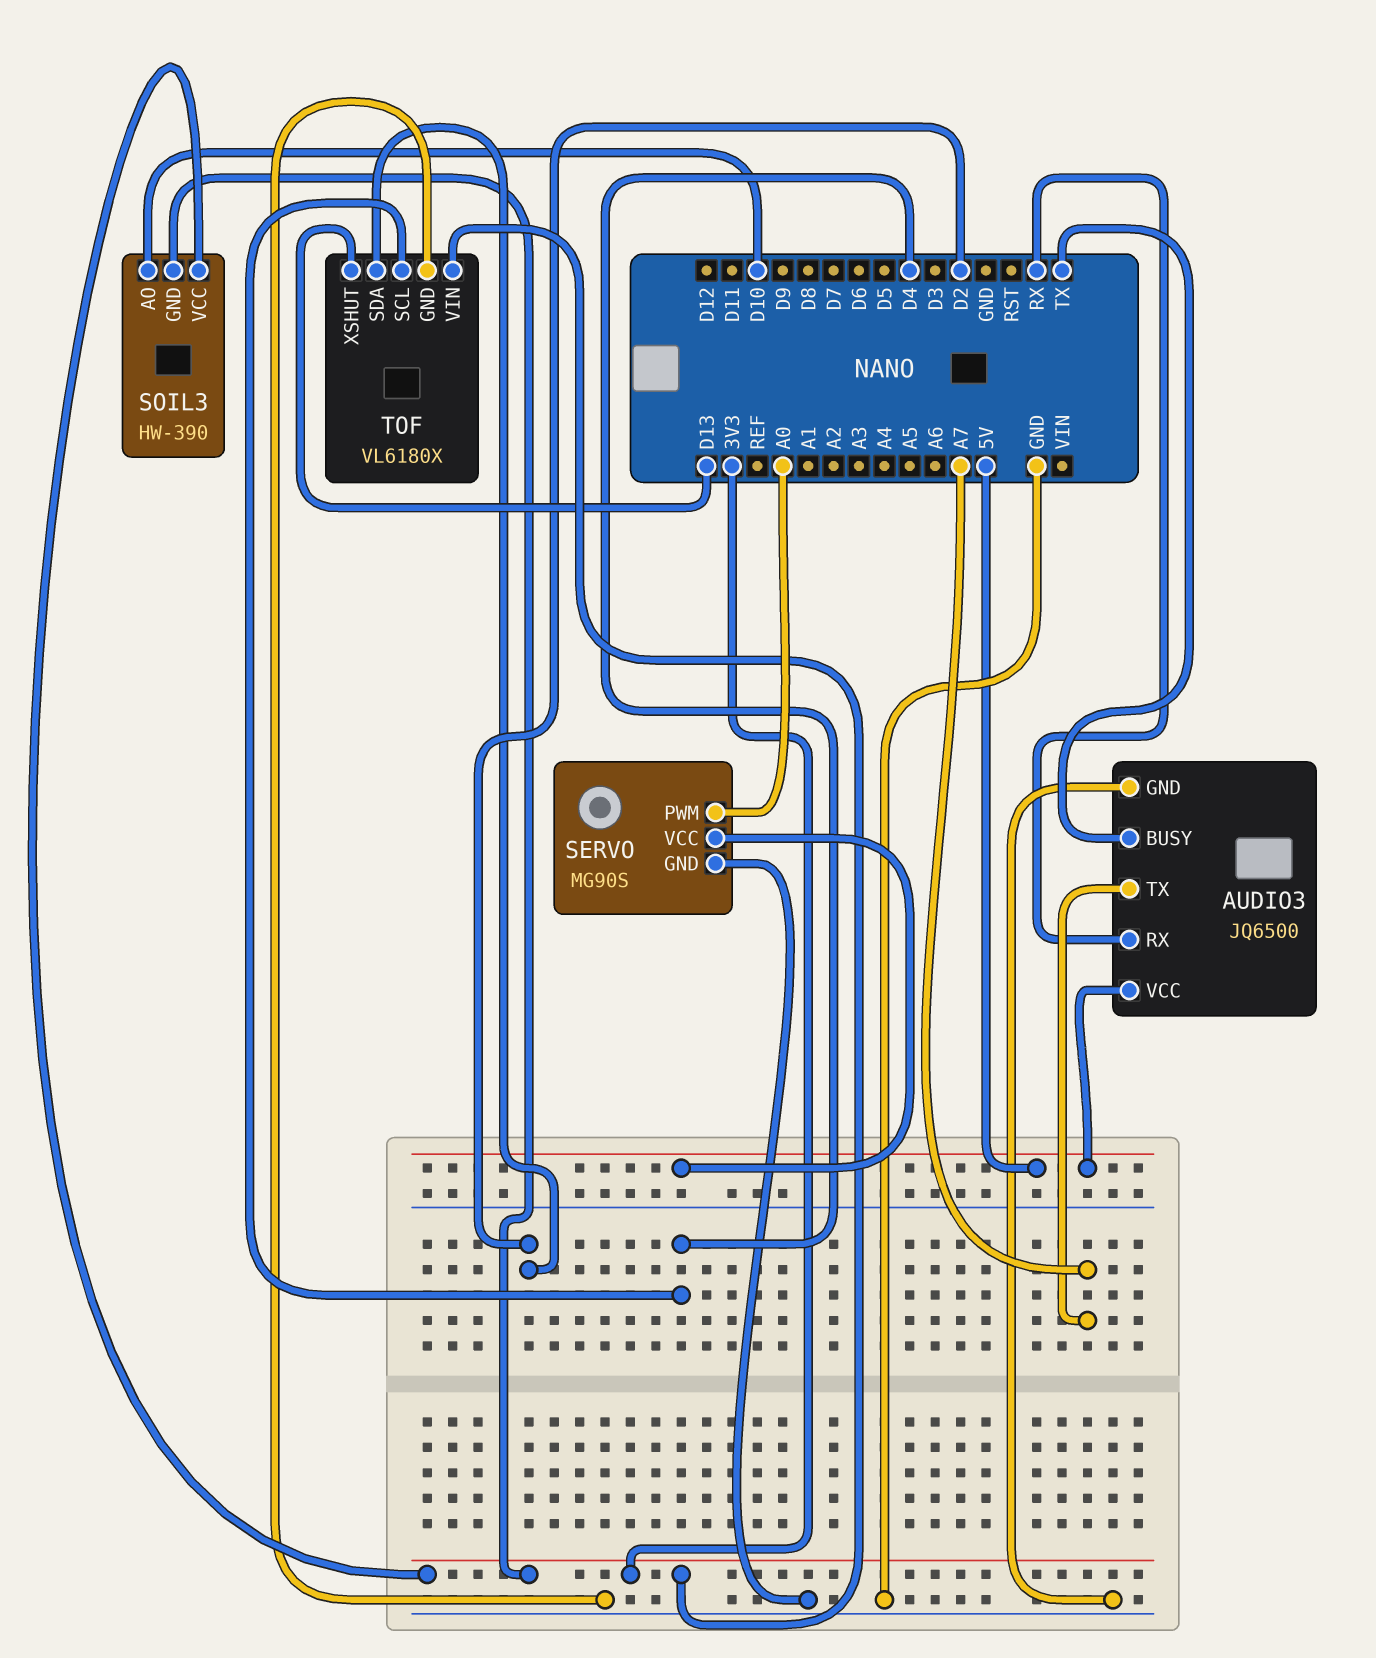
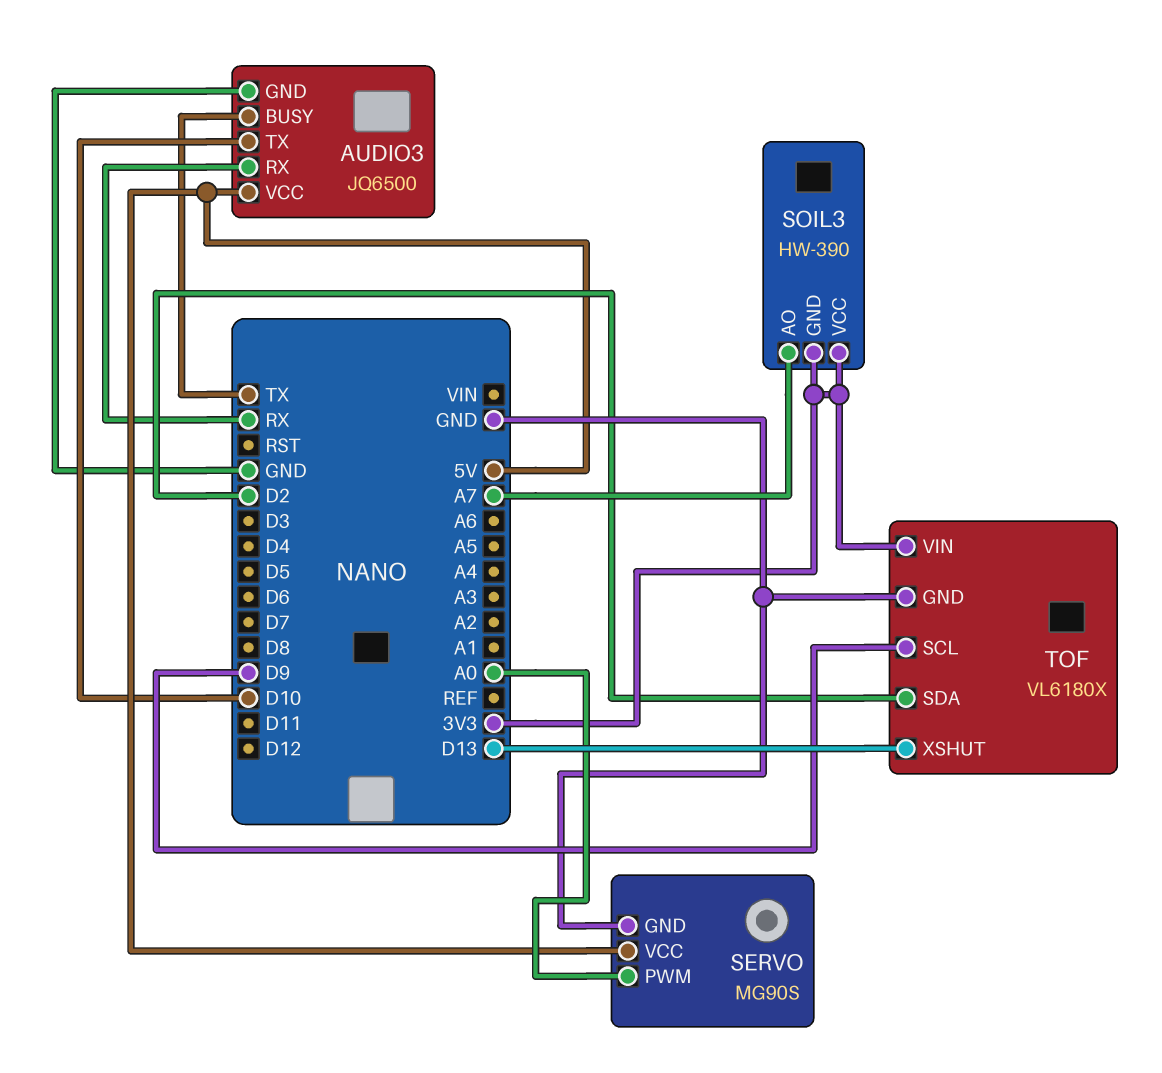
AUDIO3 pin TX: A7 -> D10
SOIL3 pin AO: D10 -> A7
TOF pin SCL: D4 -> D9

